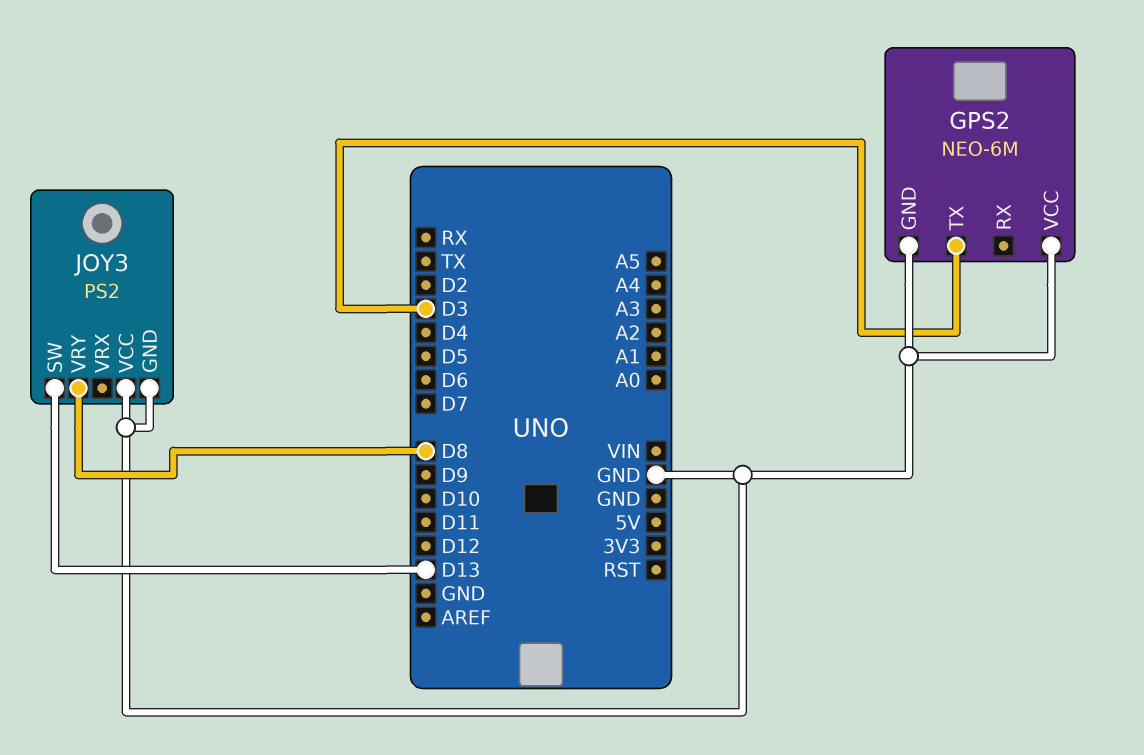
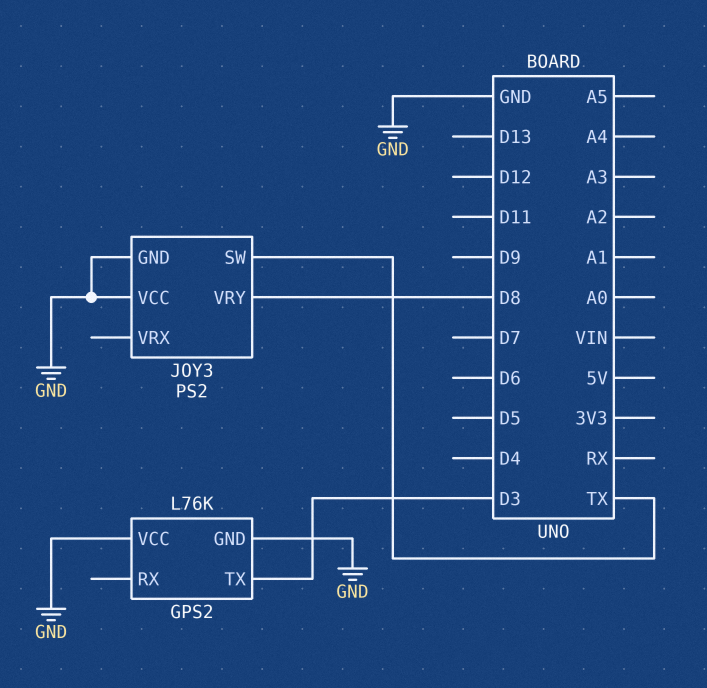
GPS2: NEO-6M -> L76K
JOY3 pin SW: D13 -> TX

